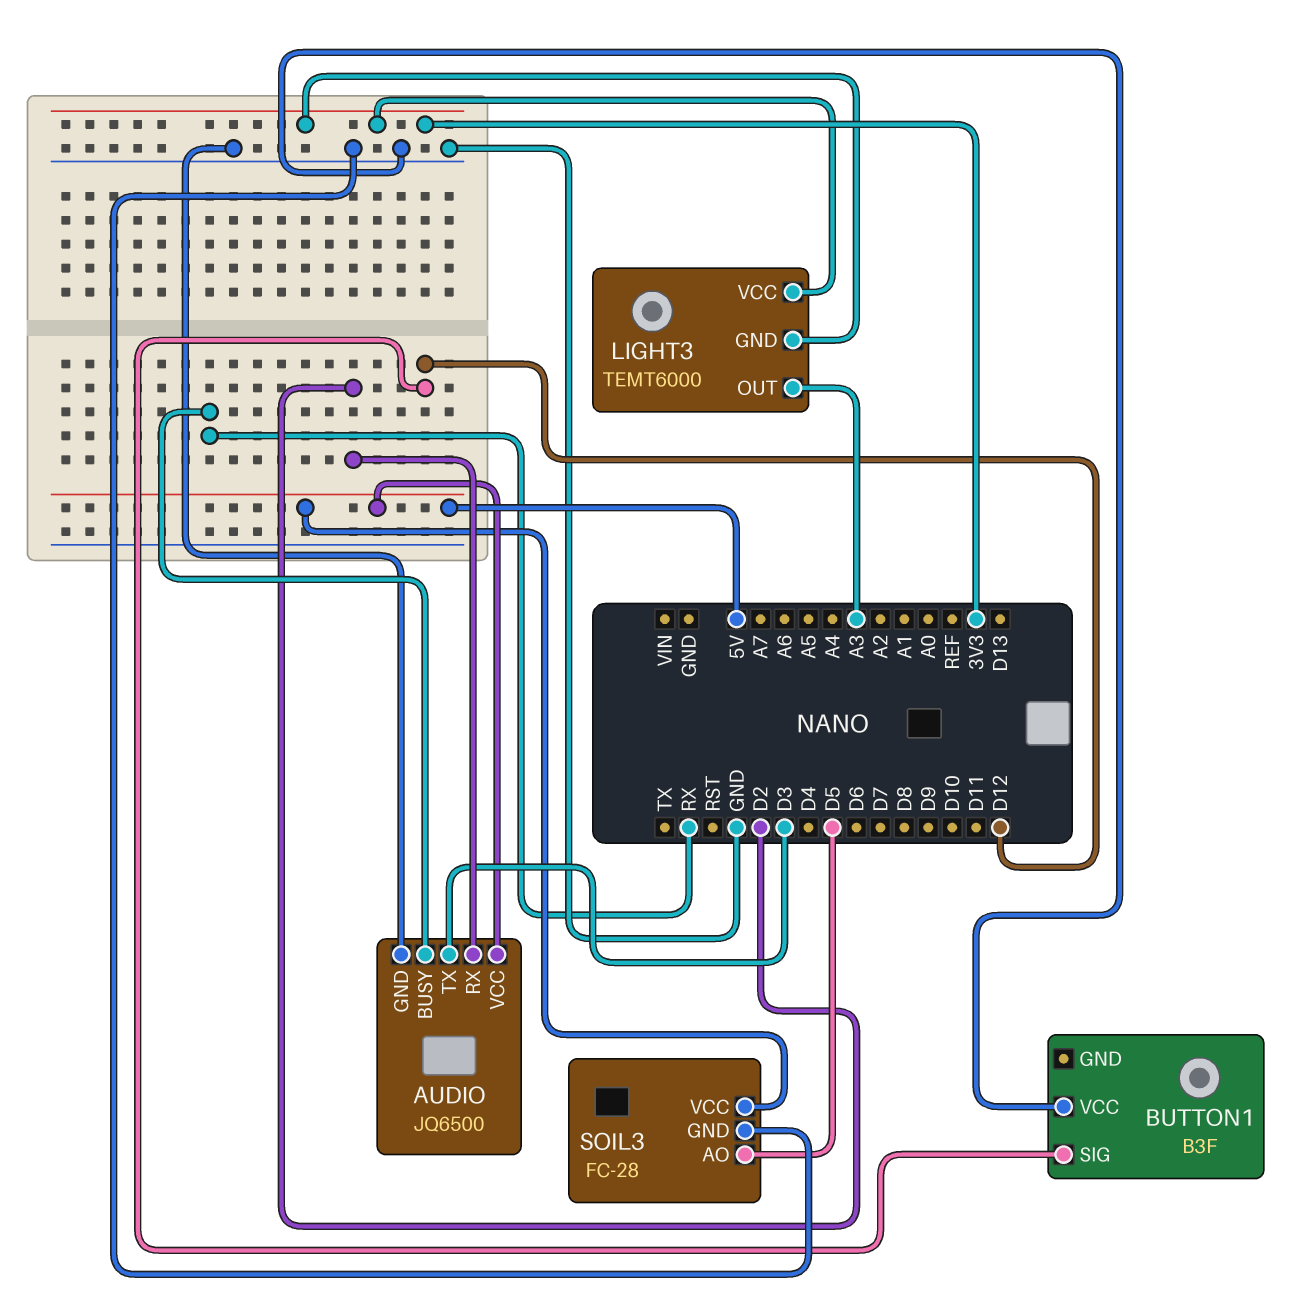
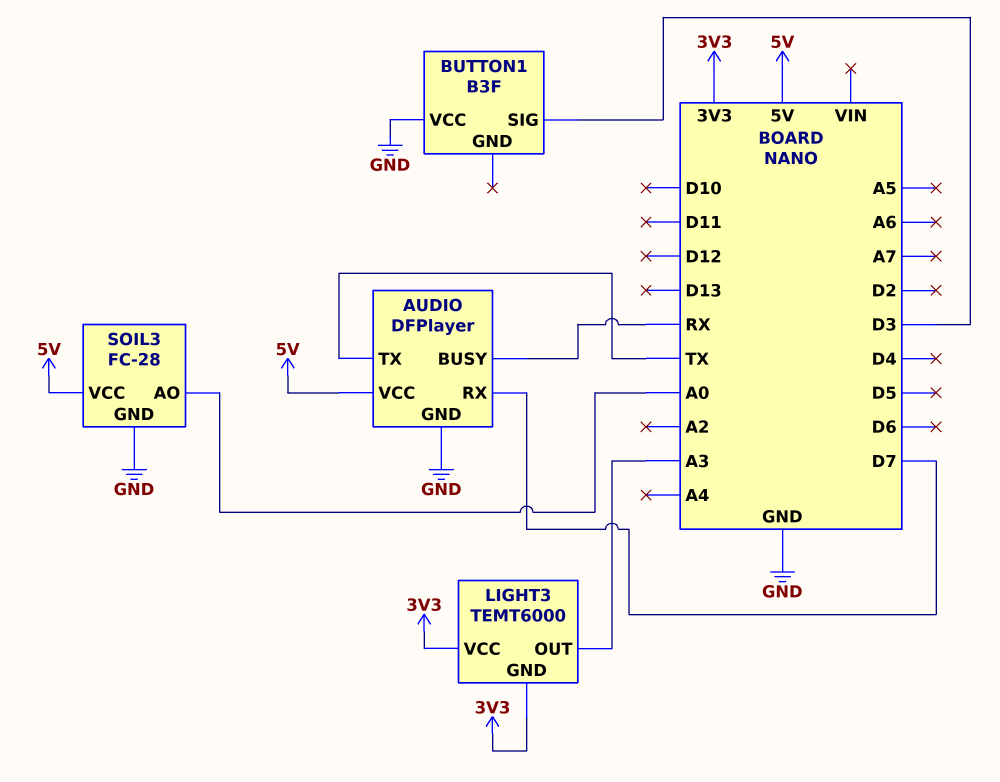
AUDIO: JQ6500 -> DFPlayer
AUDIO pin RX: D2 -> D7
AUDIO pin TX: D3 -> TX
BUTTON1 pin SIG: D12 -> D3
SOIL3 pin AO: D5 -> A0

